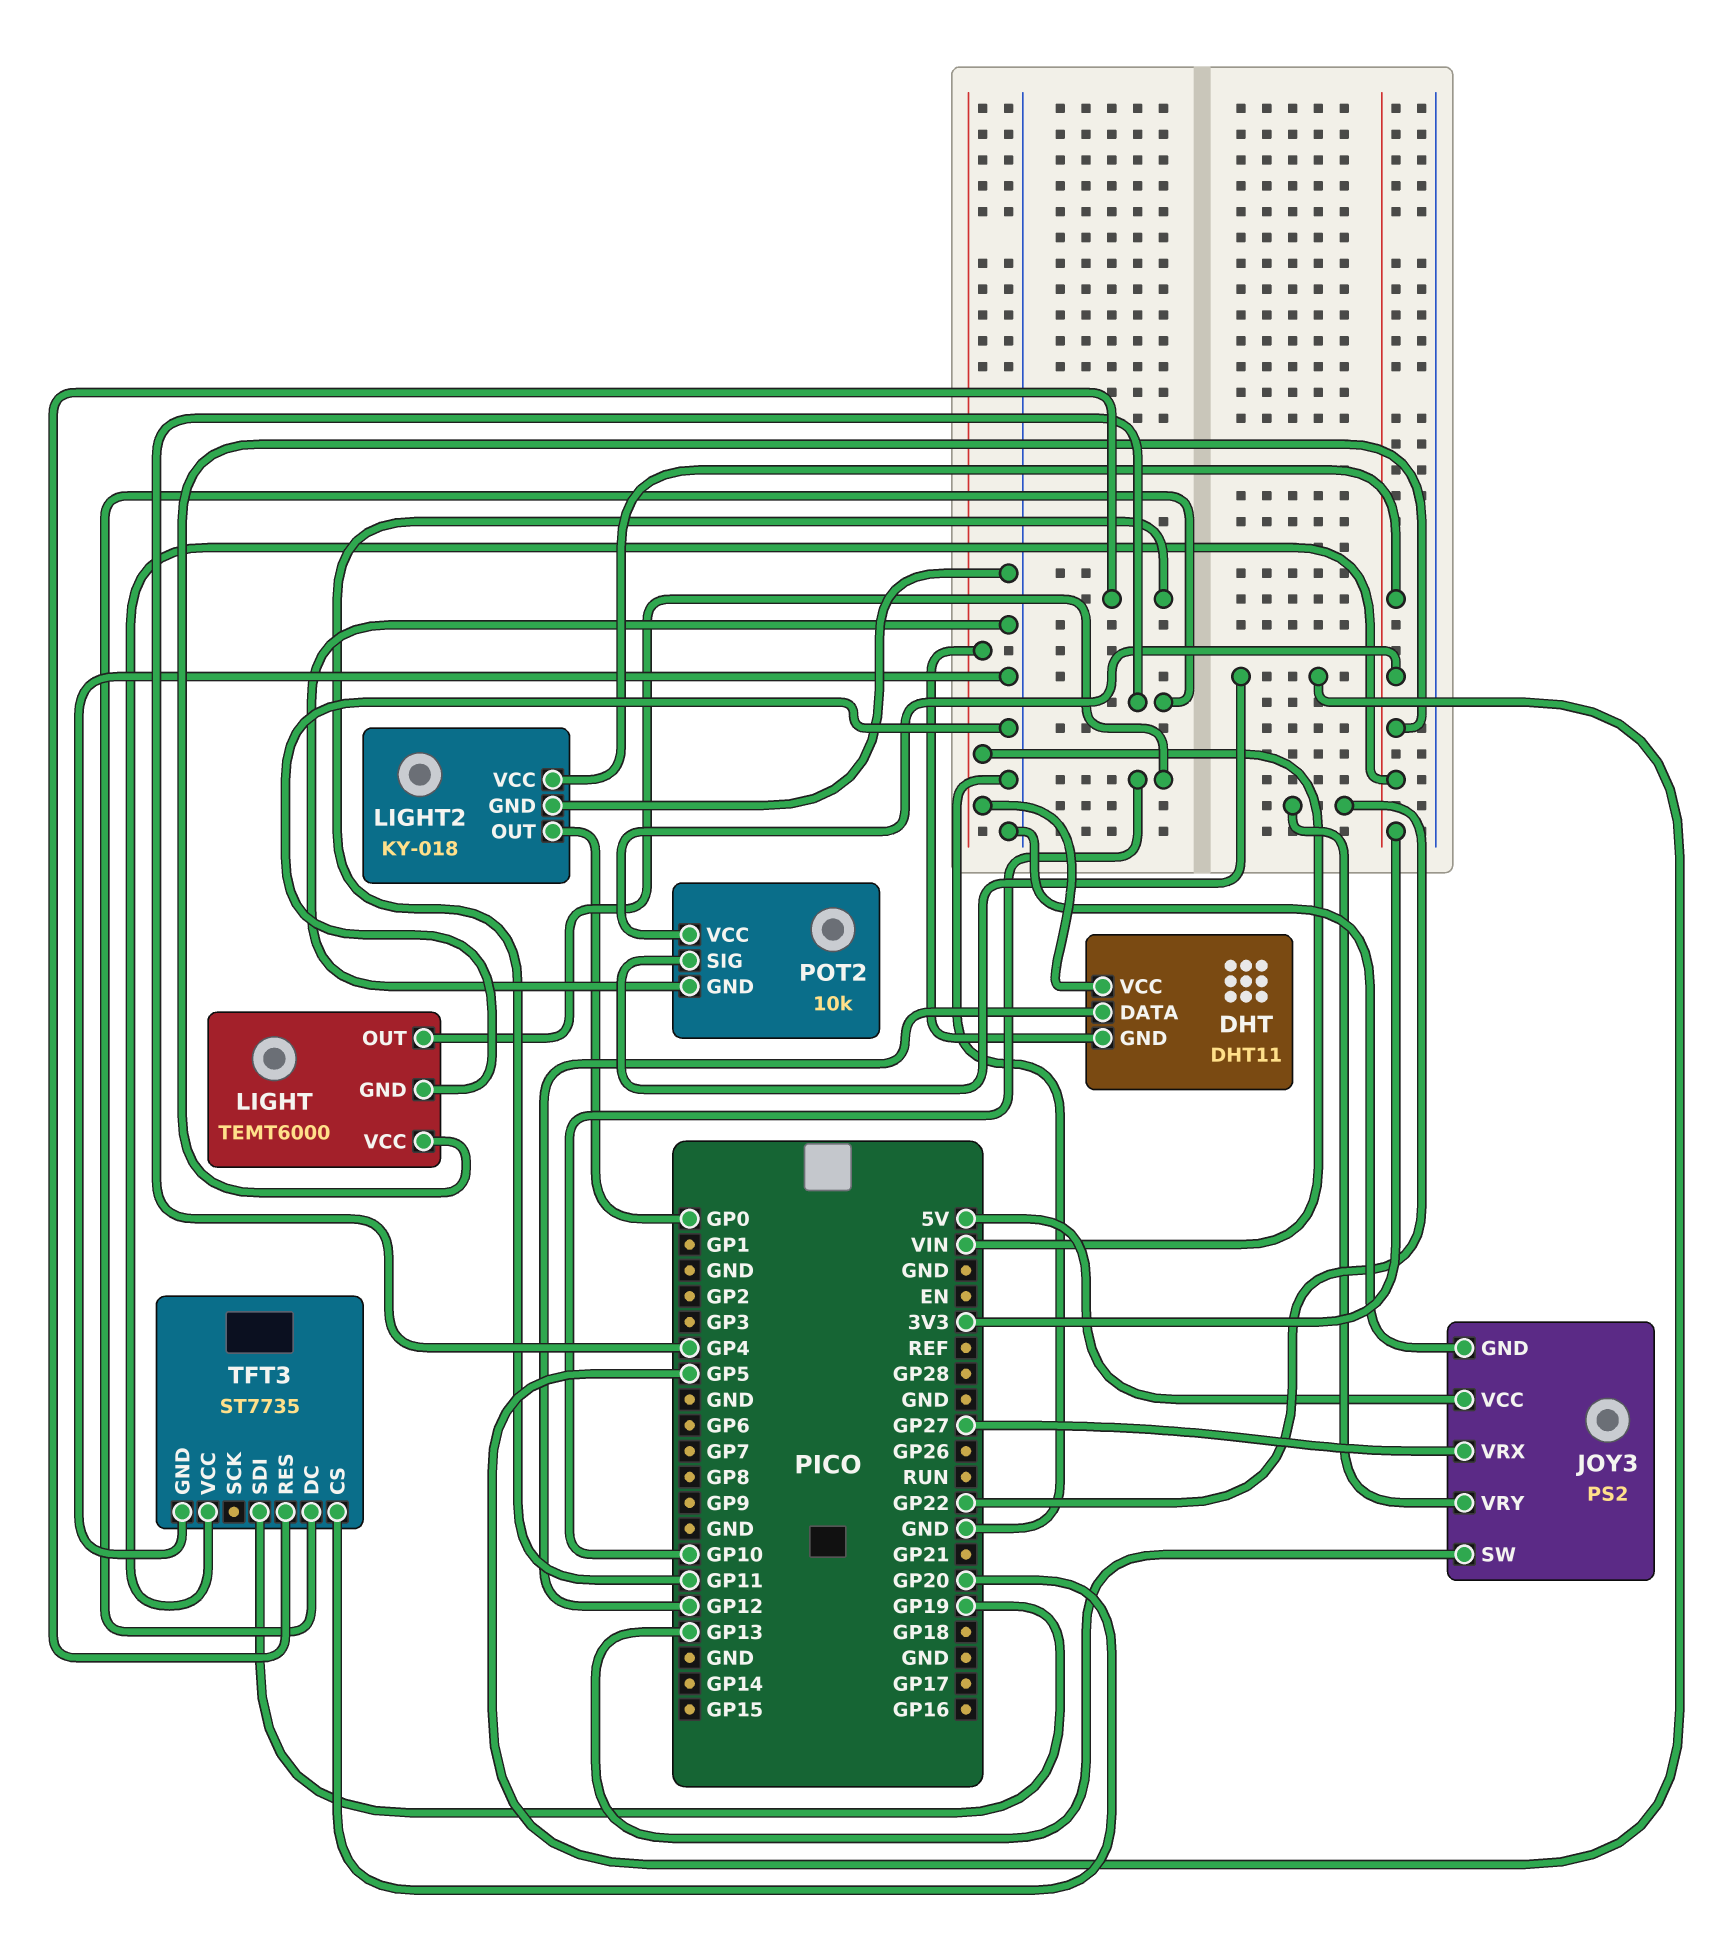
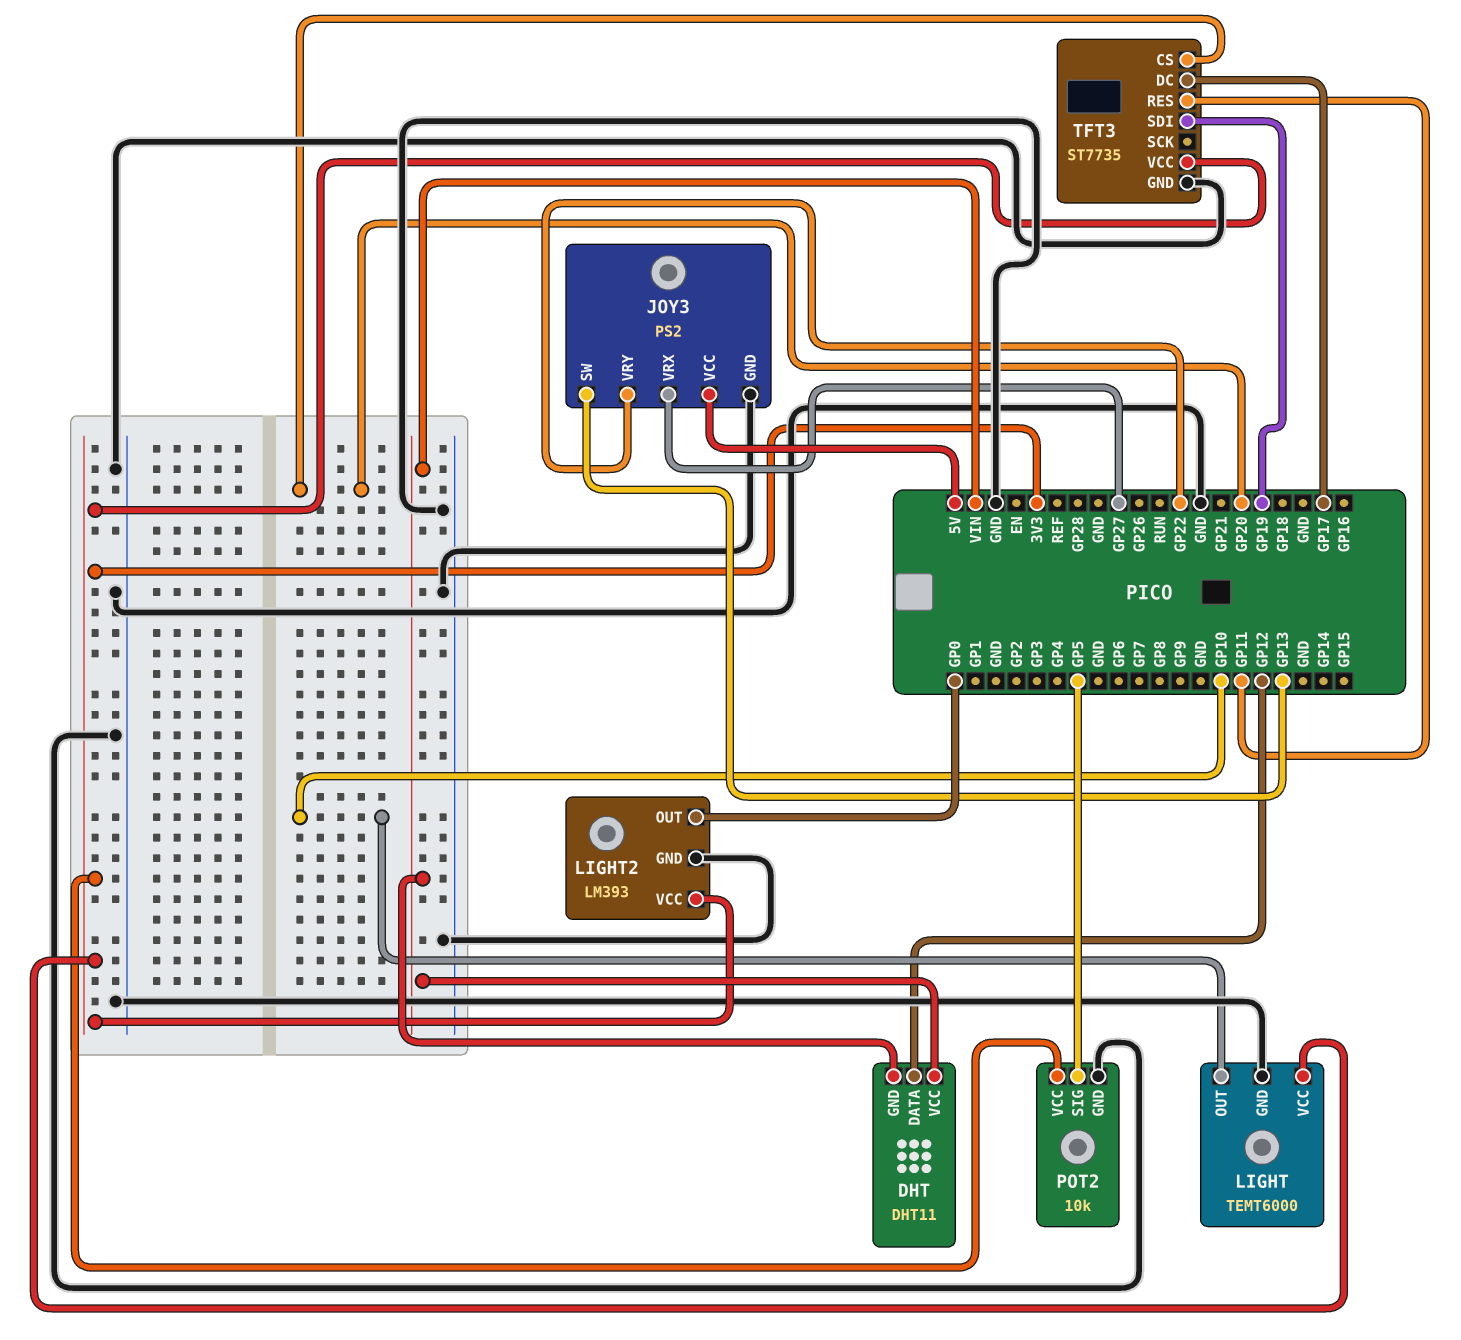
LIGHT2: KY-018 -> LM393
TFT3 pin DC: GP4 -> GP17

